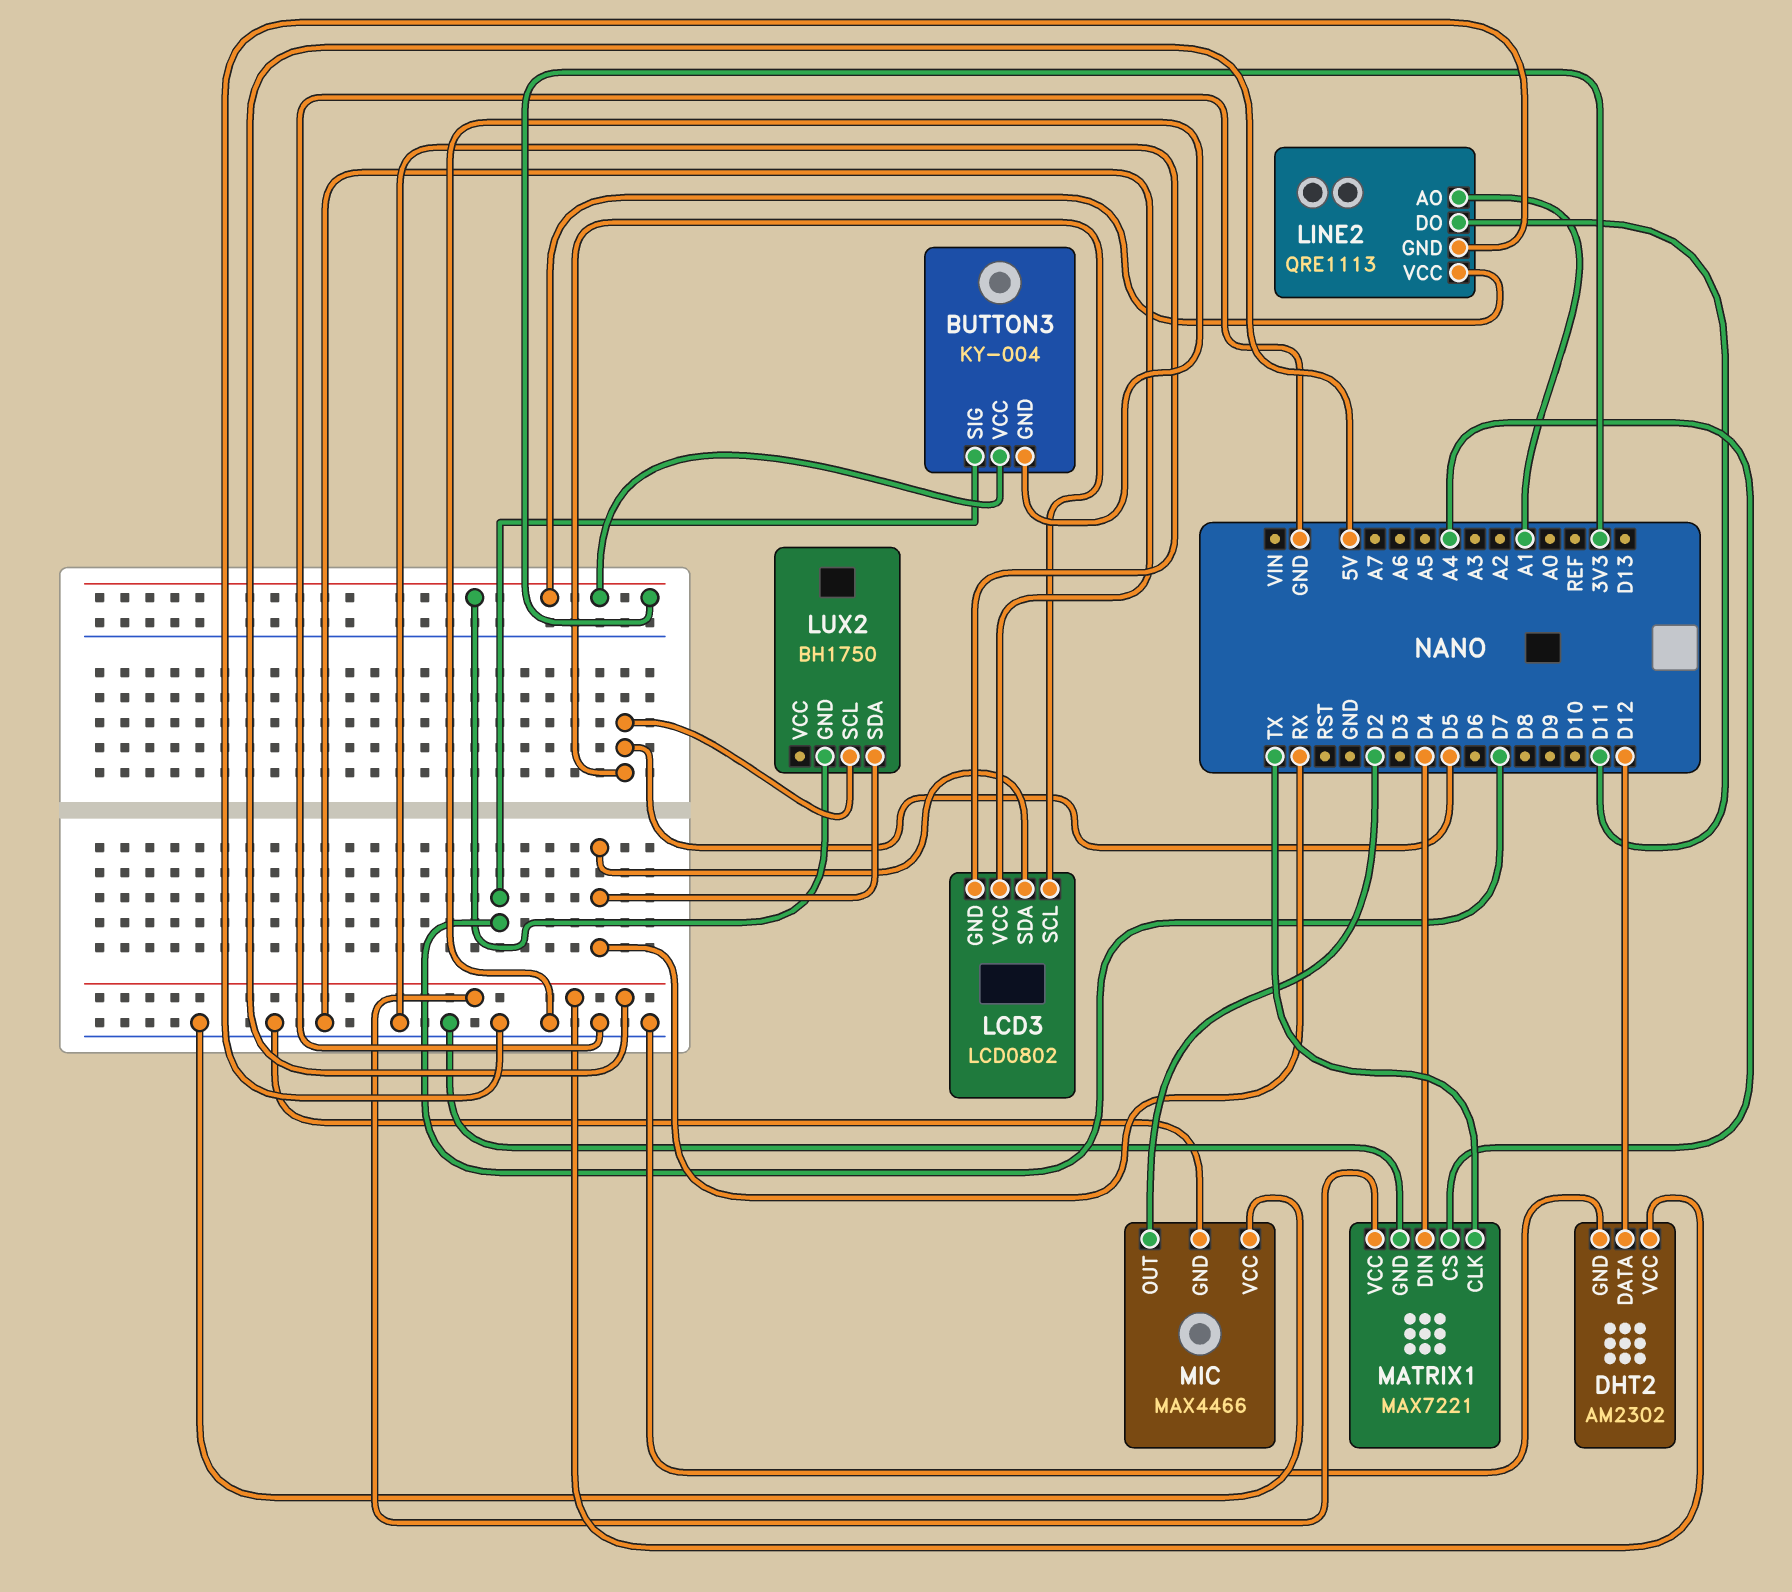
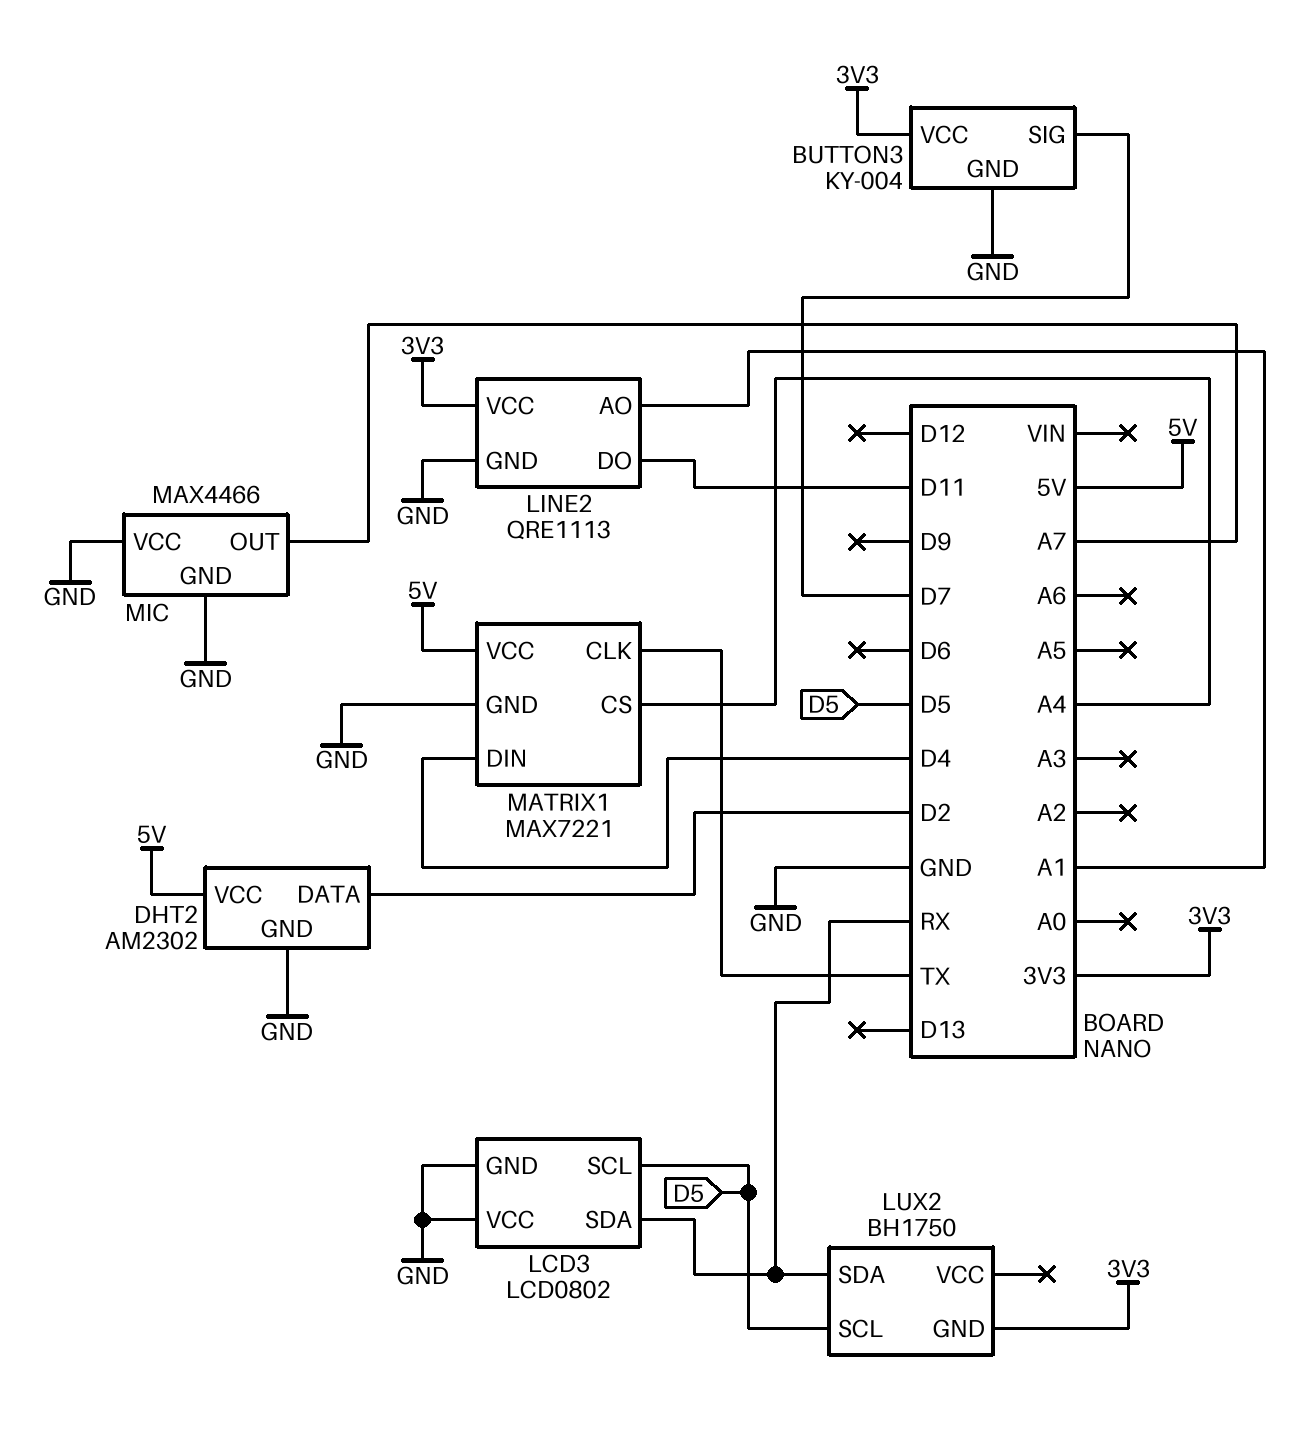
DHT2 pin DATA: D12 -> D2
MIC pin OUT: D2 -> A7

